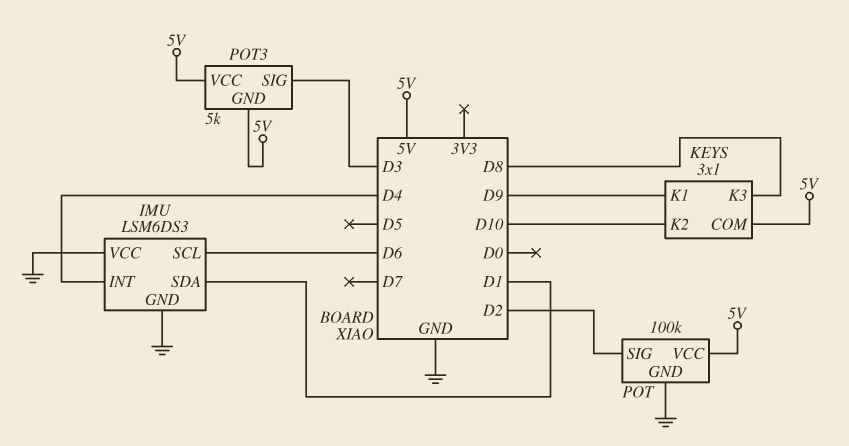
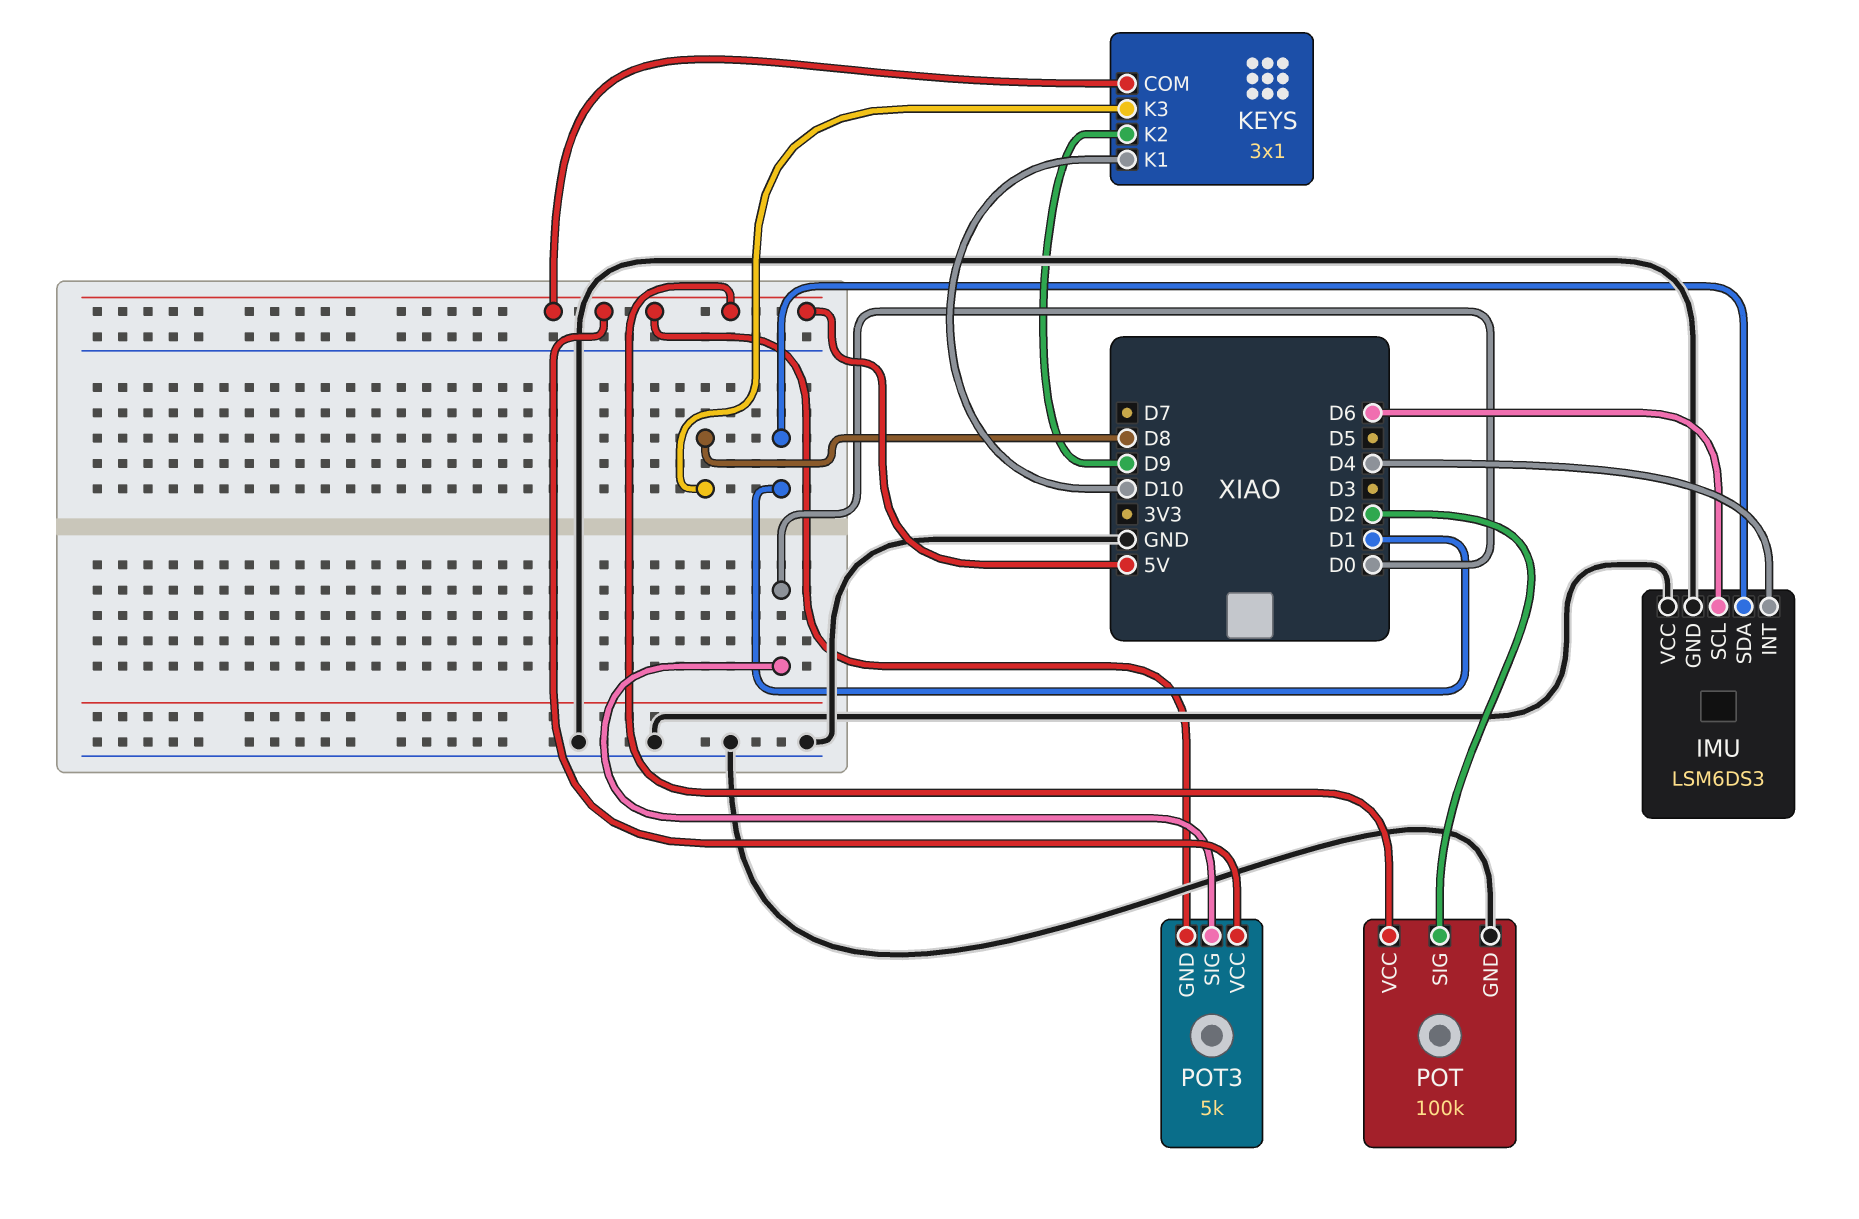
KEYS pin K1: D9 -> D10
KEYS pin K2: D10 -> D9
POT3 pin SIG: D3 -> D0

